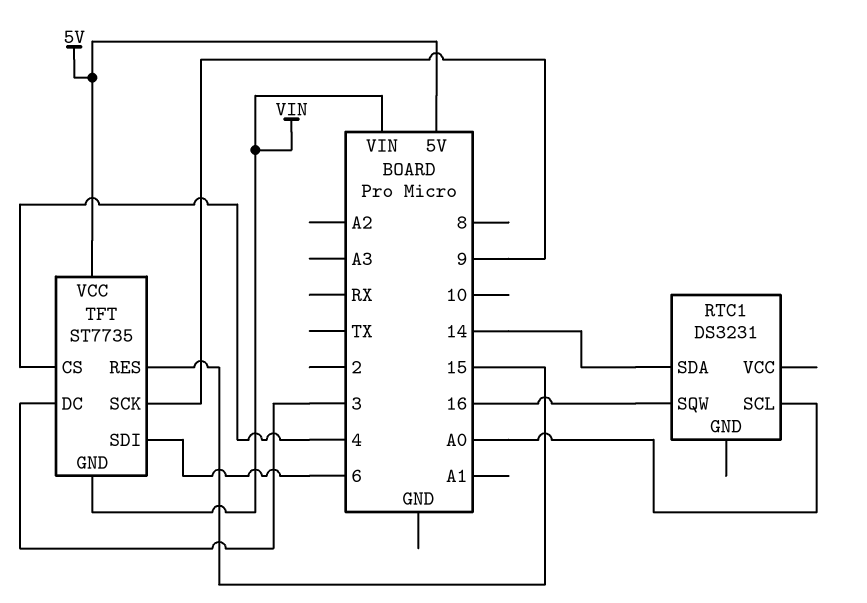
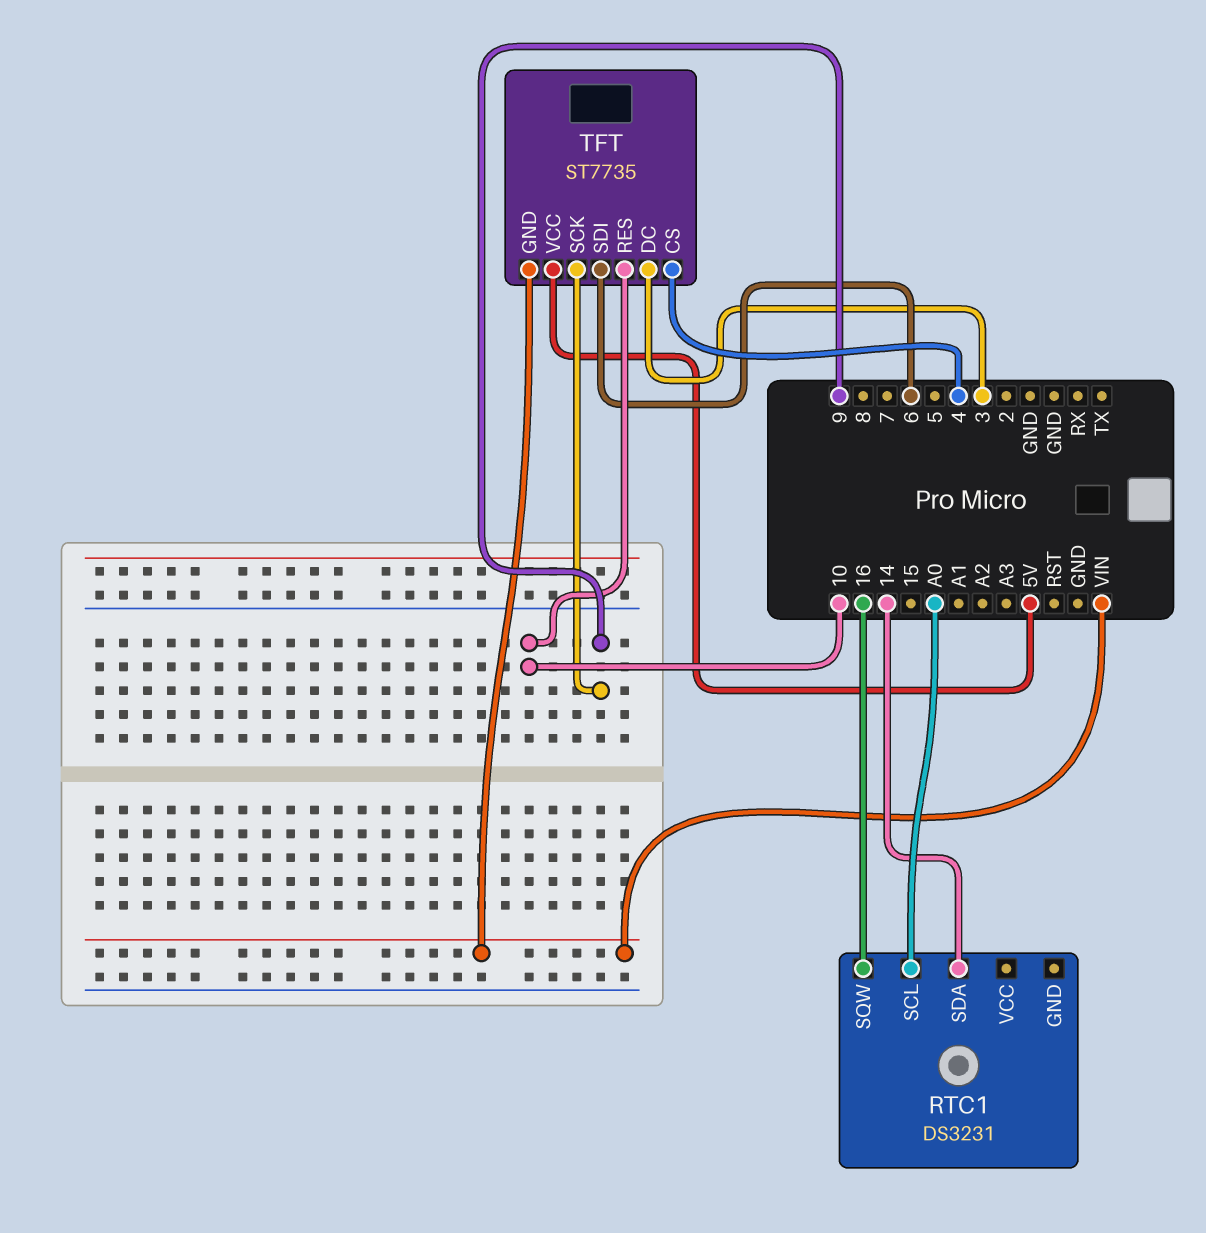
TFT pin RES: 15 -> 10

